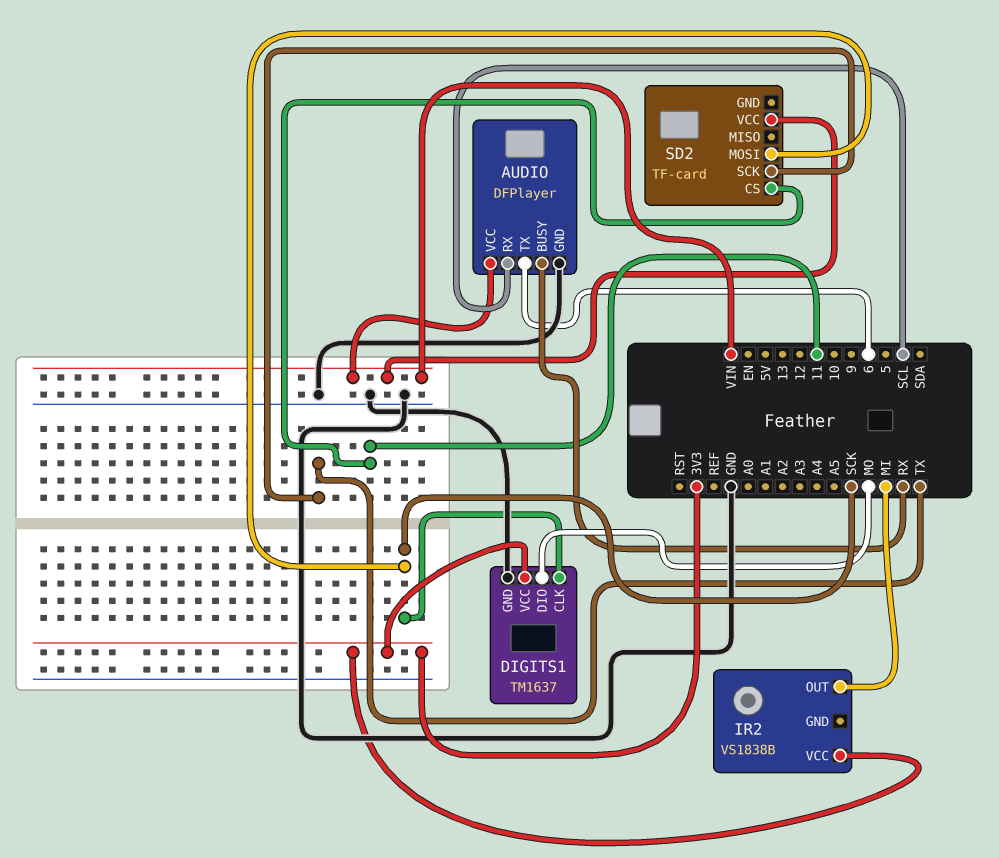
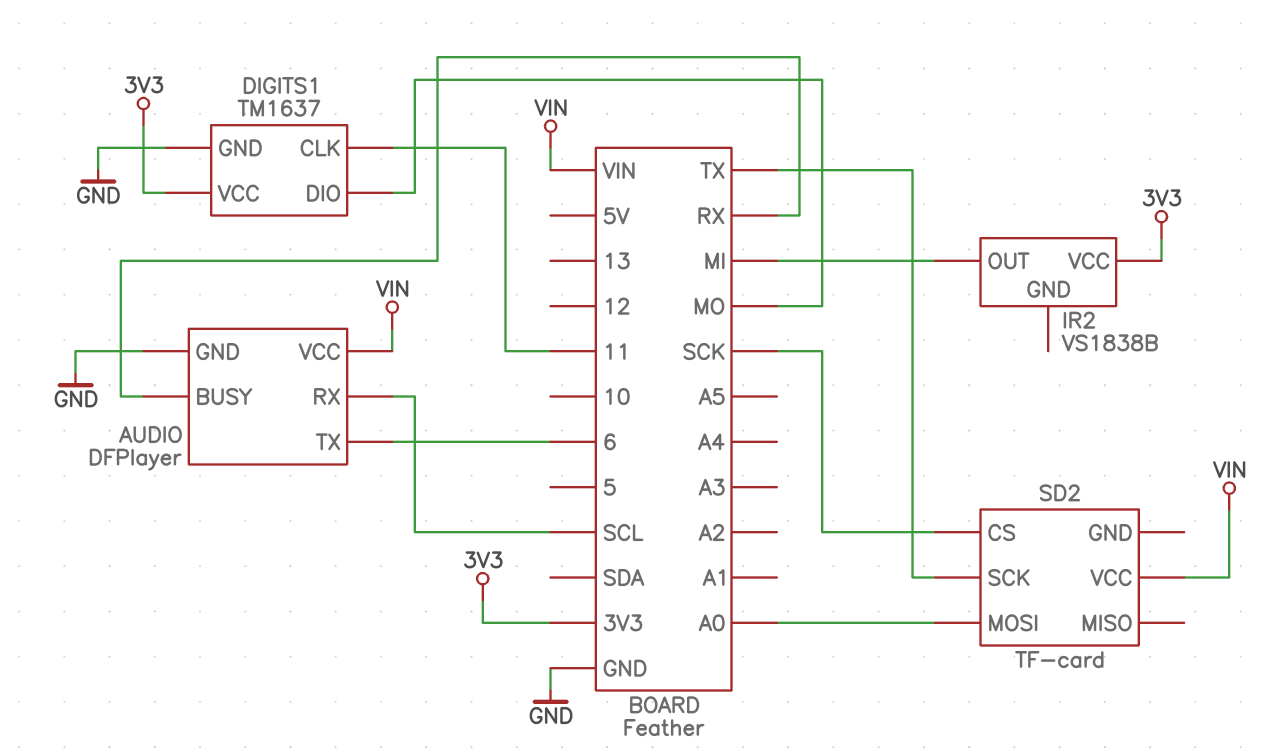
DIGITS1 pin CLK: SCK -> 11
SD2 pin CS: 11 -> SCK
SD2 pin MOSI: SCK -> A0

